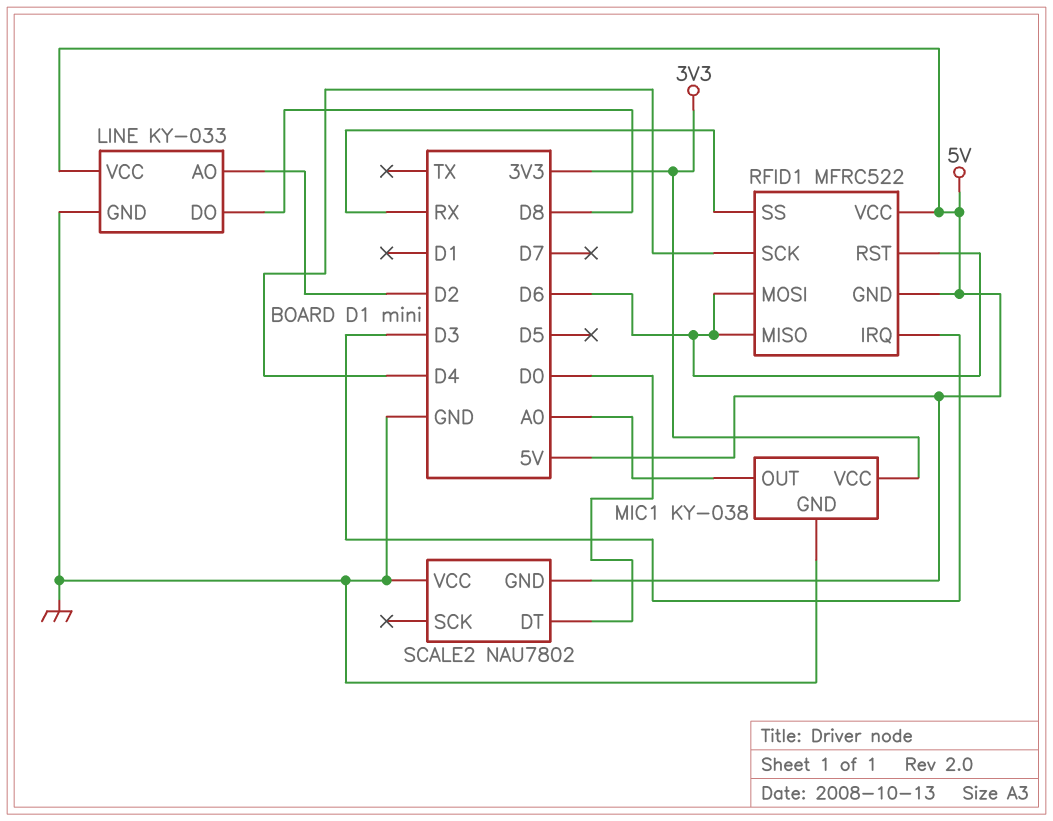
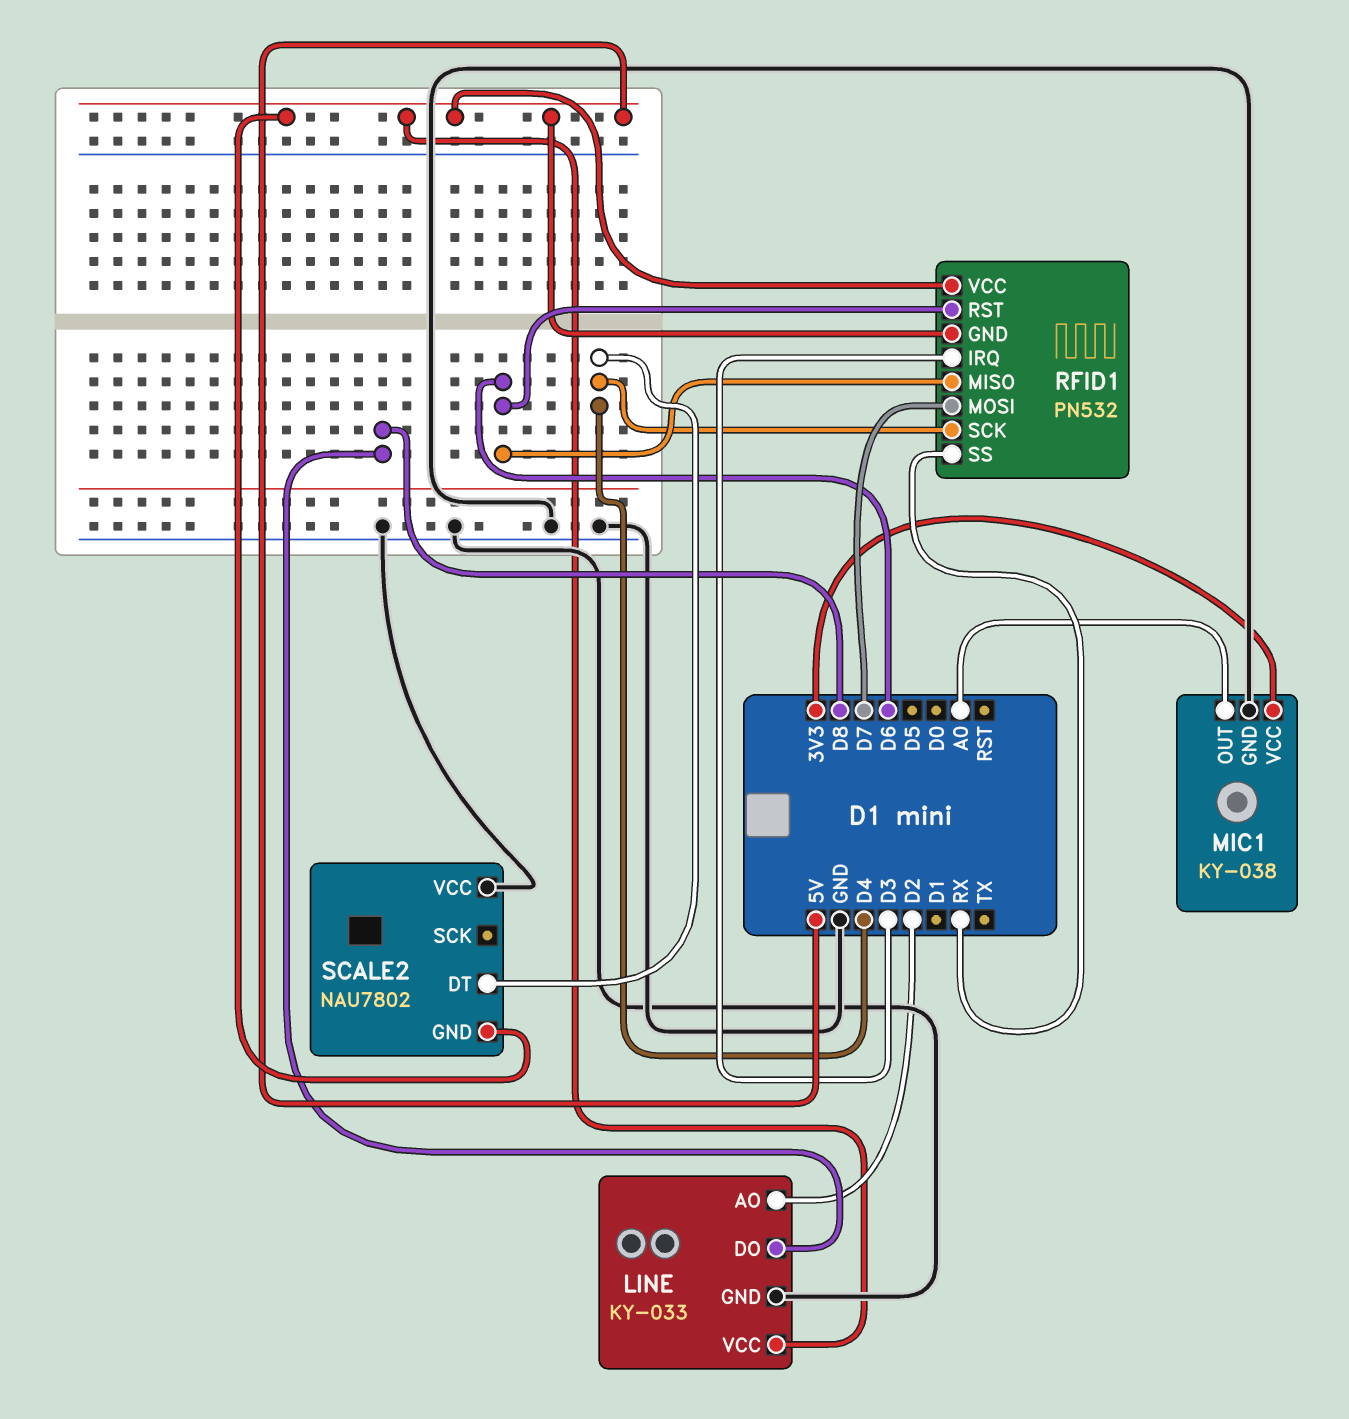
RFID1: MFRC522 -> PN532
RFID1 pin MOSI: D6 -> D7
SCALE2 pin DT: D0 -> D4

